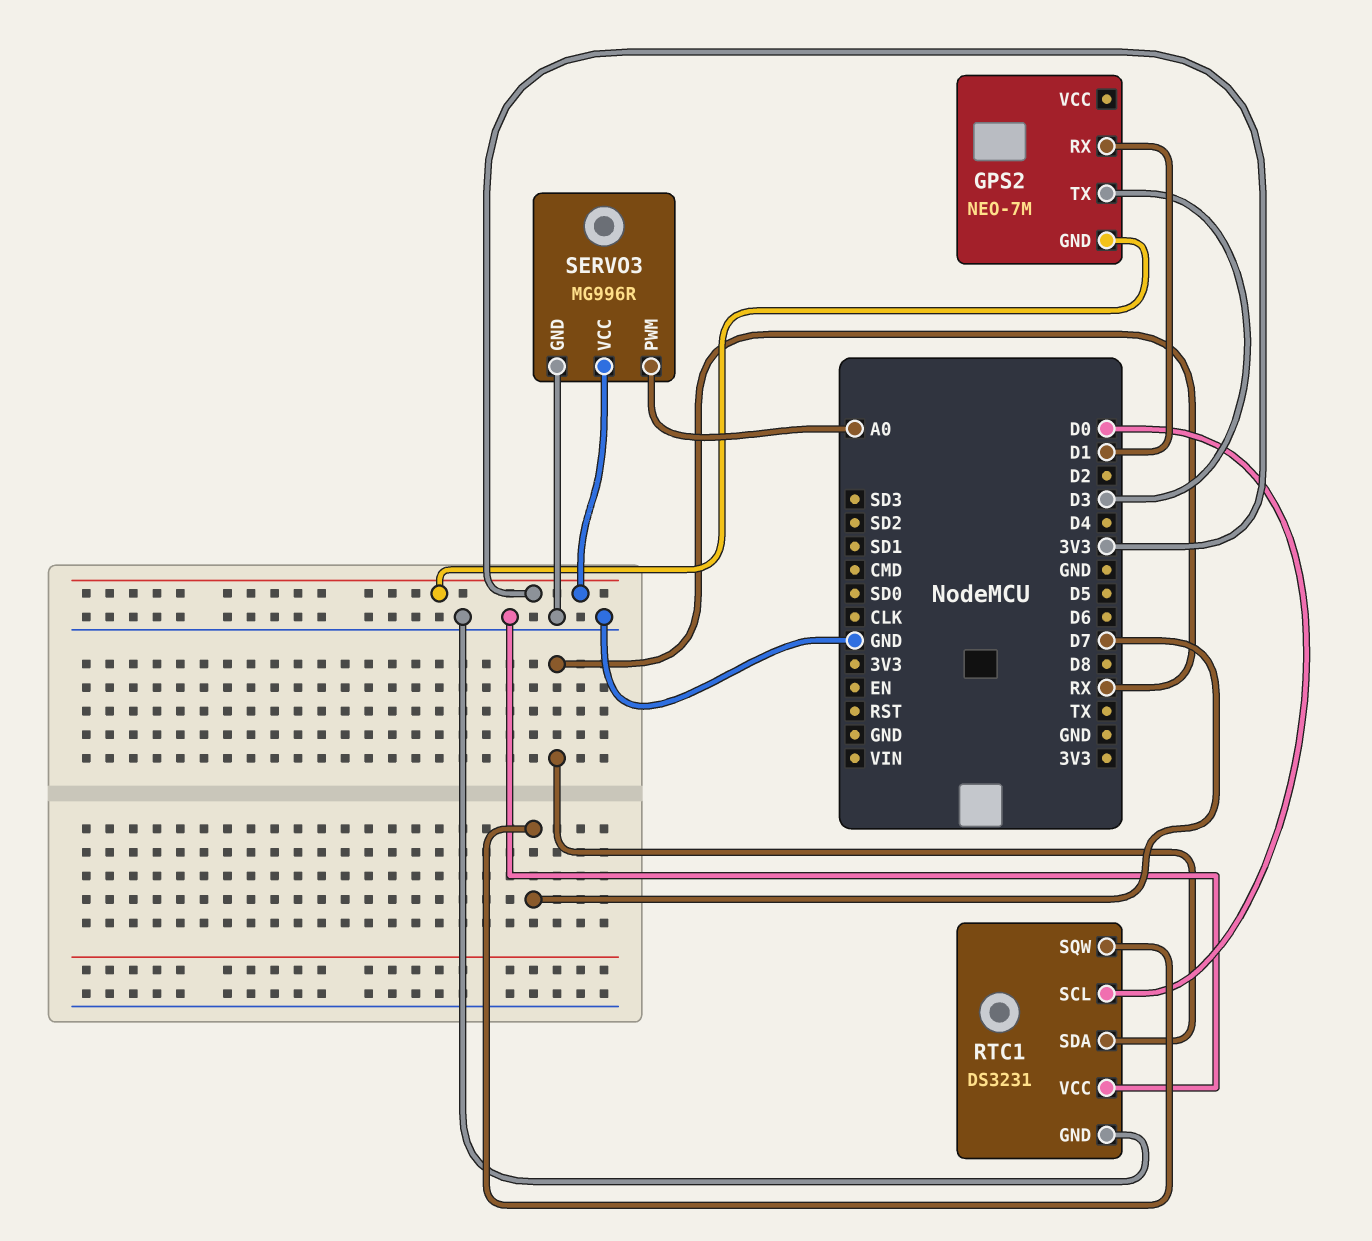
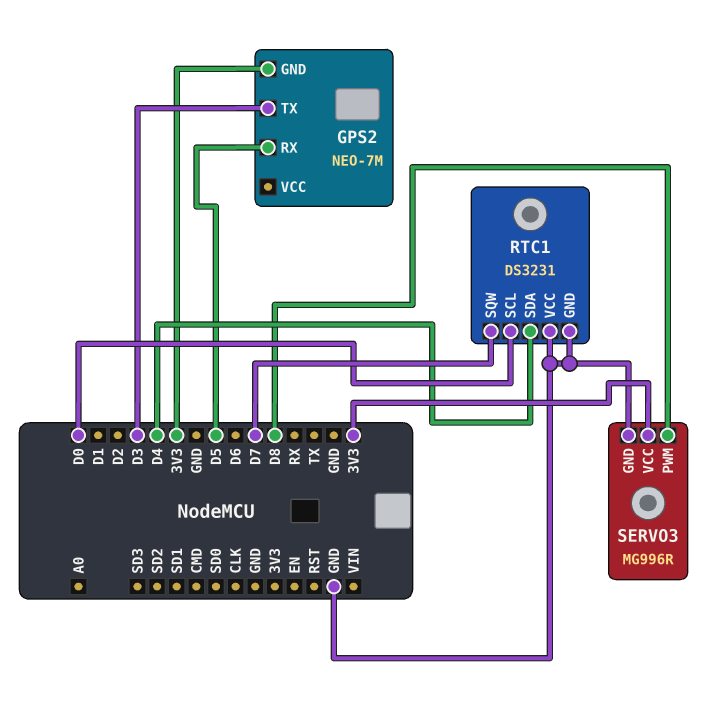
GPS2 pin RX: D1 -> D5
RTC1 pin SDA: RX -> D4
SERVO3 pin PWM: A0 -> D8

